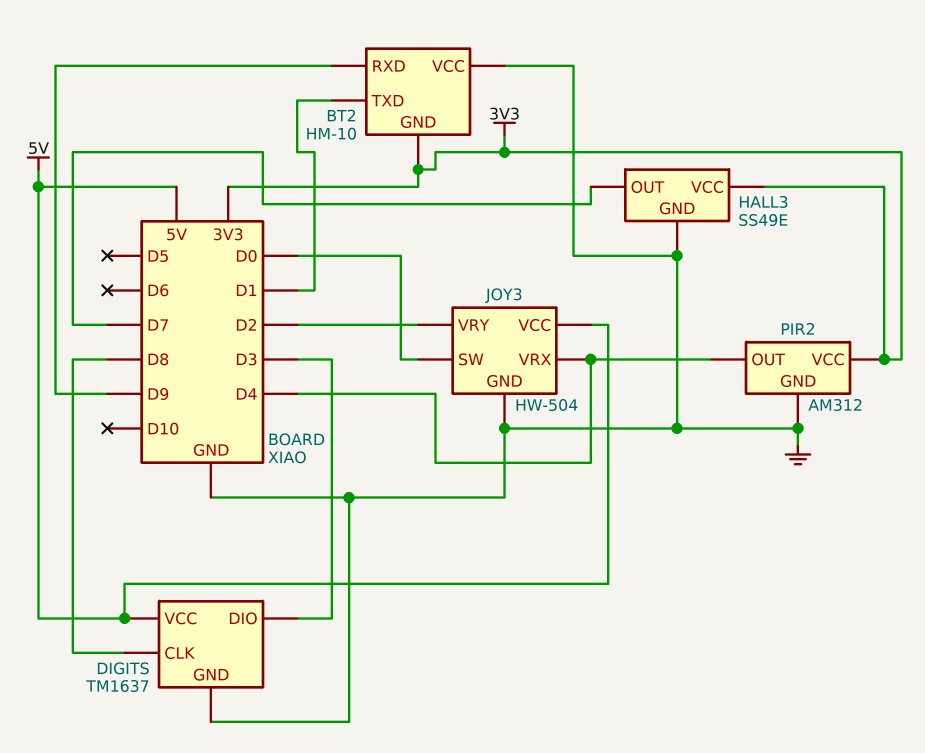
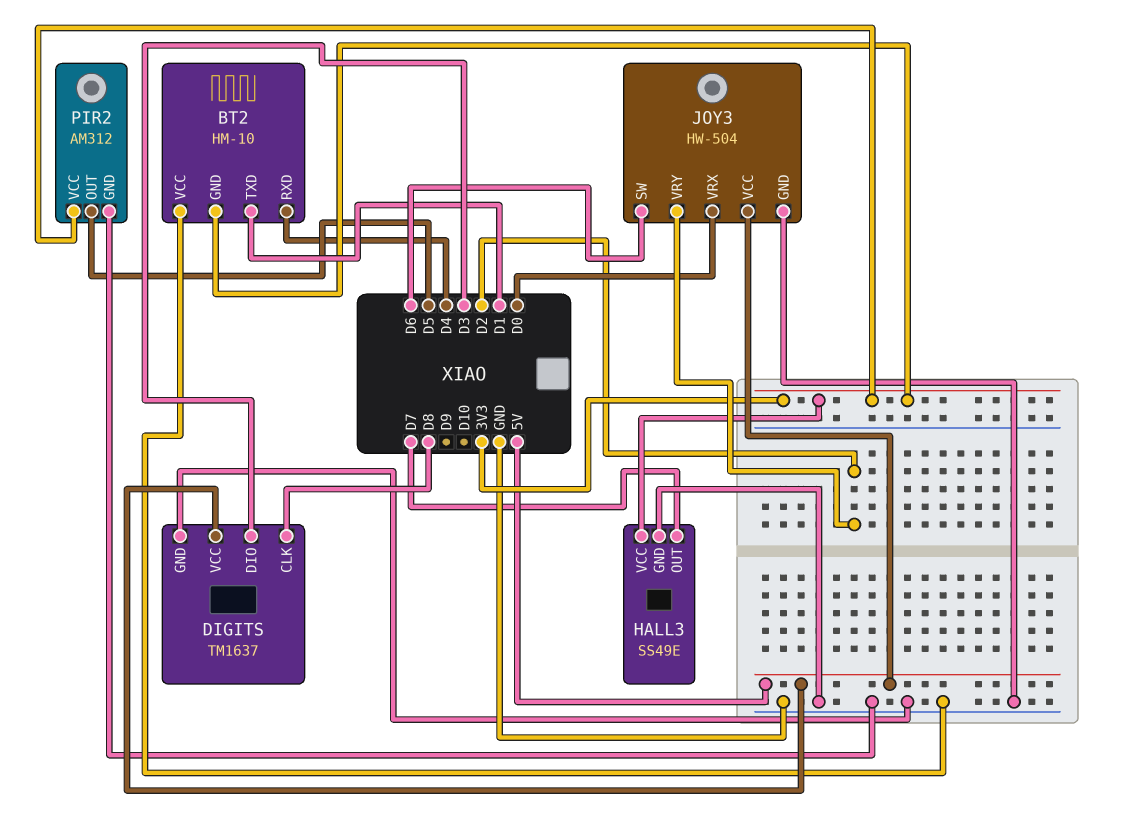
BT2 pin RXD: D9 -> D4
JOY3 pin SW: D0 -> D6
JOY3 pin VRX: D4 -> D0
PIR2 pin OUT: D4 -> D5

